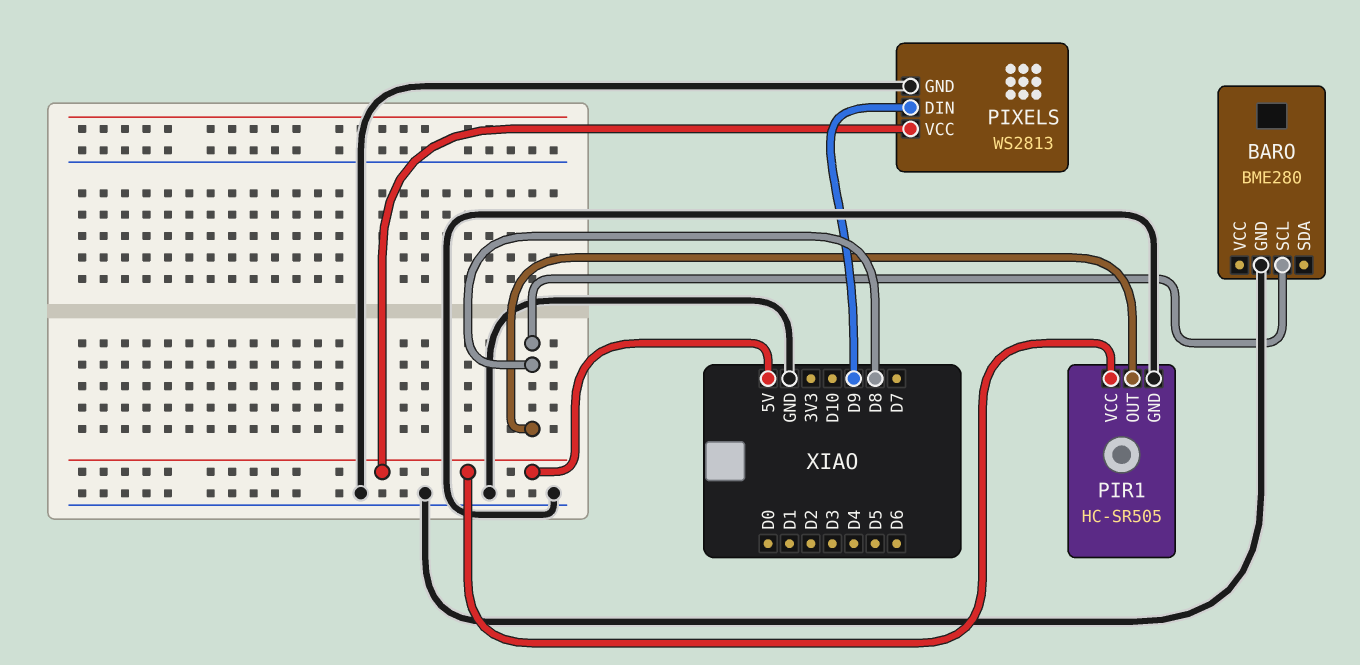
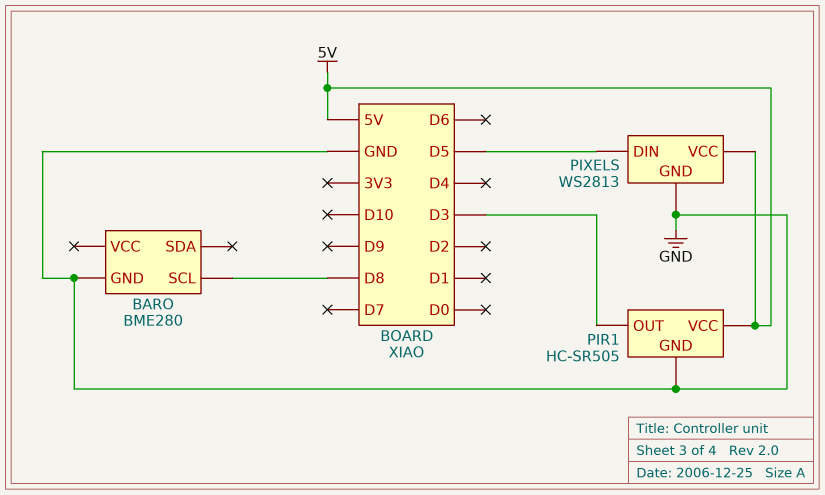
PIR1 pin OUT: D8 -> D3
PIXELS pin DIN: D9 -> D5

